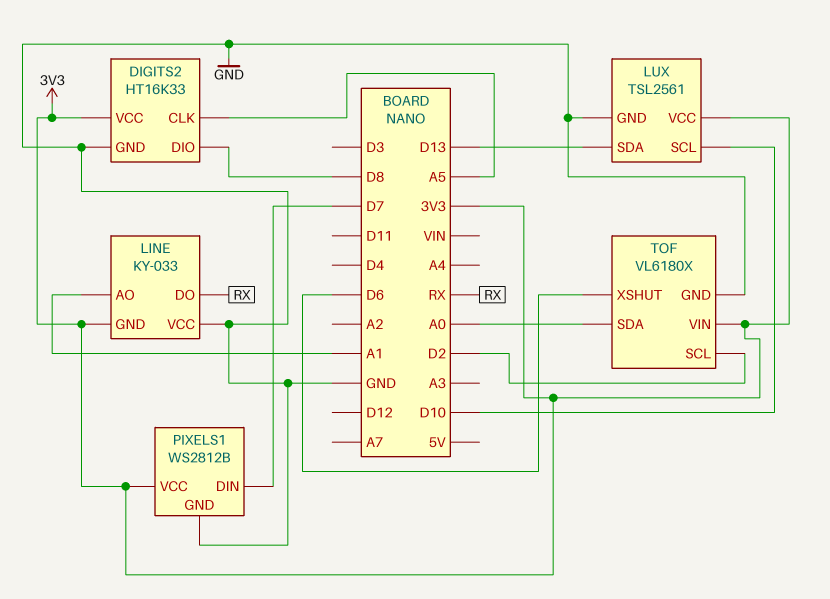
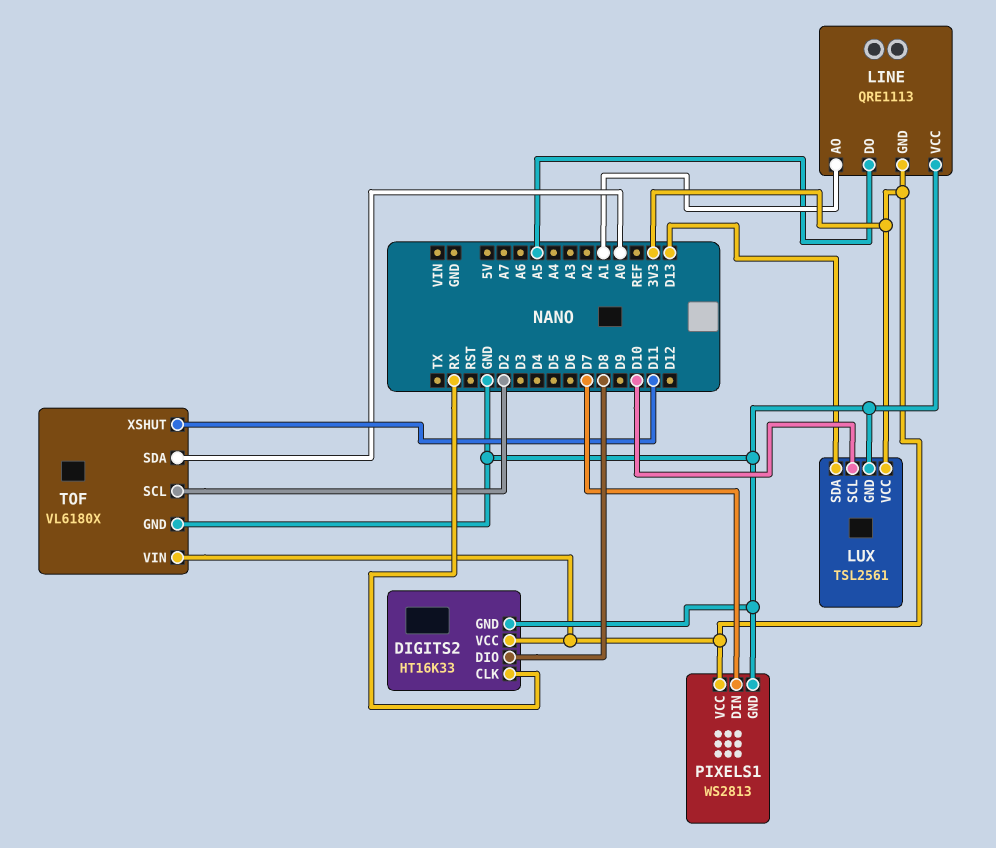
DIGITS2 pin CLK: A5 -> RX
LINE: KY-033 -> QRE1113
LINE pin DO: RX -> A5
PIXELS1: WS2812B -> WS2813
TOF pin XSHUT: D6 -> D11

